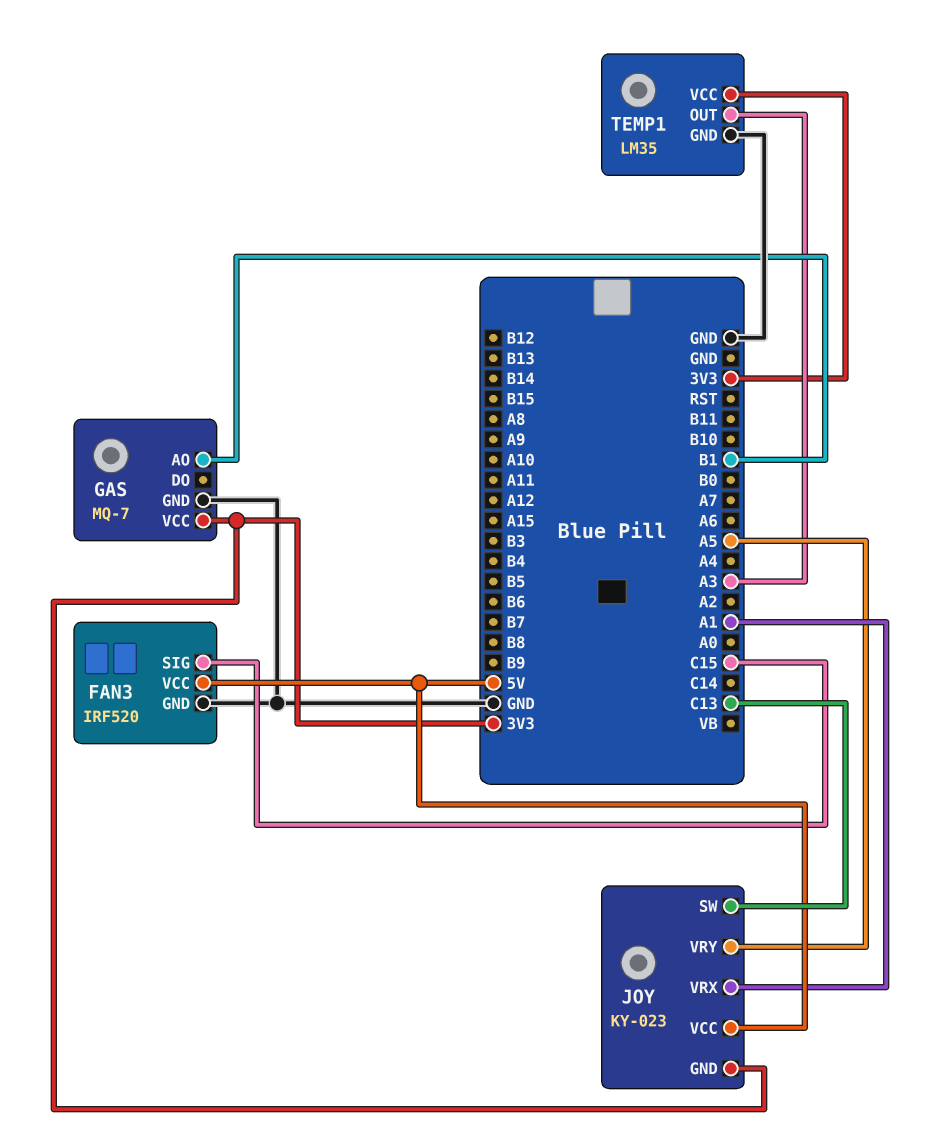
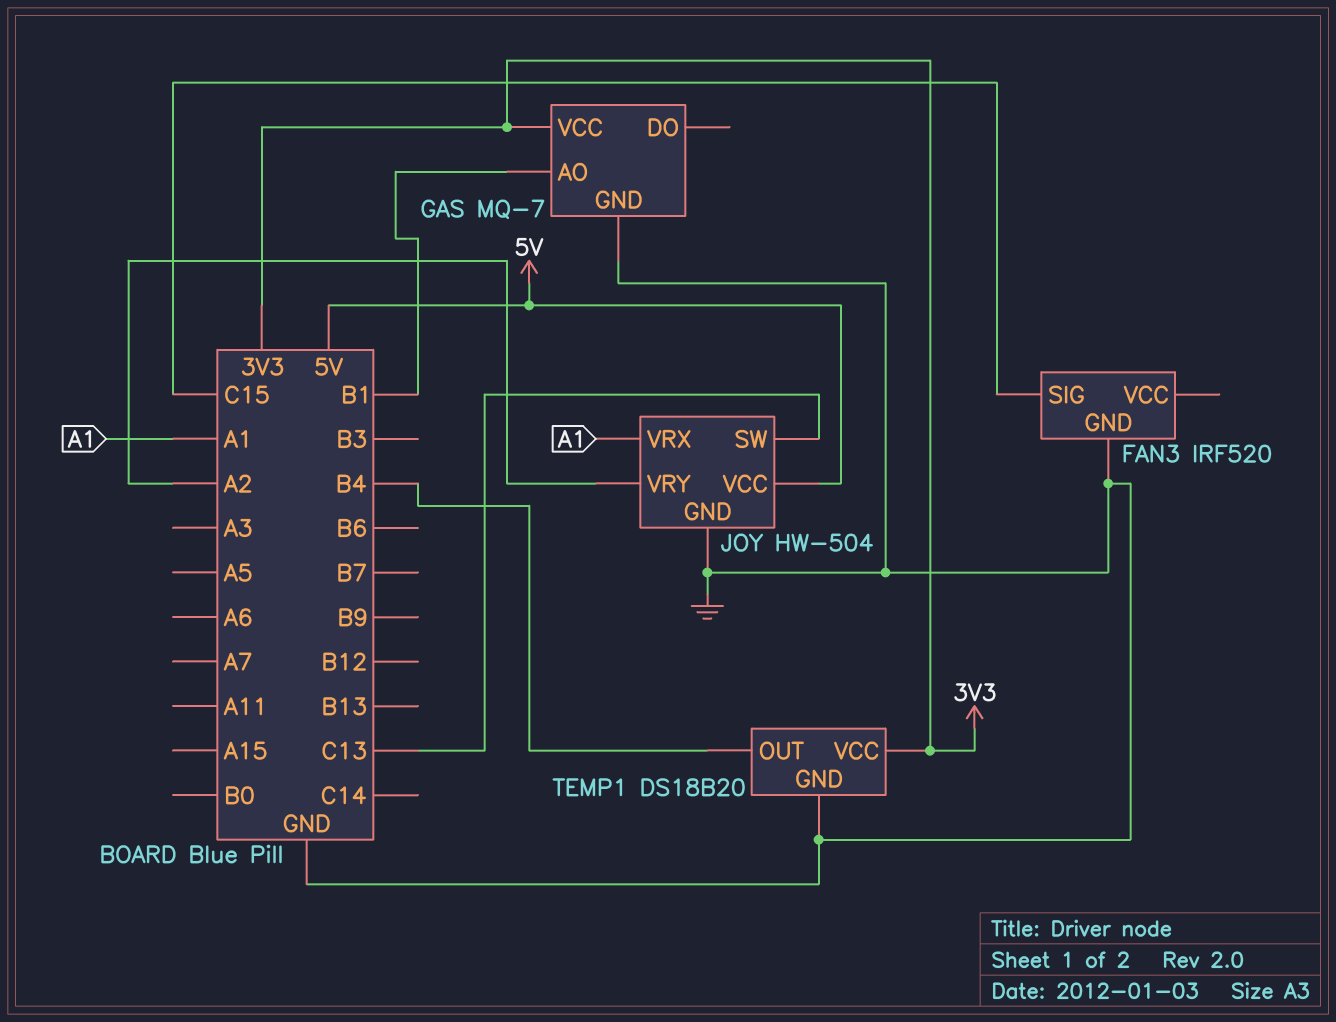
FAN3 pin VCC: 5V -> none
JOY: KY-023 -> HW-504
JOY pin GND: 3V3 -> GND
JOY pin VRY: A5 -> A2
TEMP1: LM35 -> DS18B20
TEMP1 pin OUT: A3 -> B4

